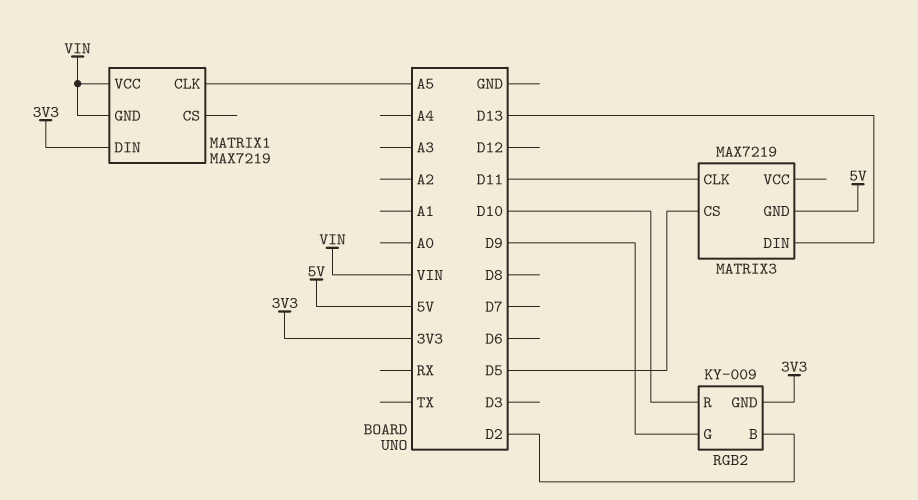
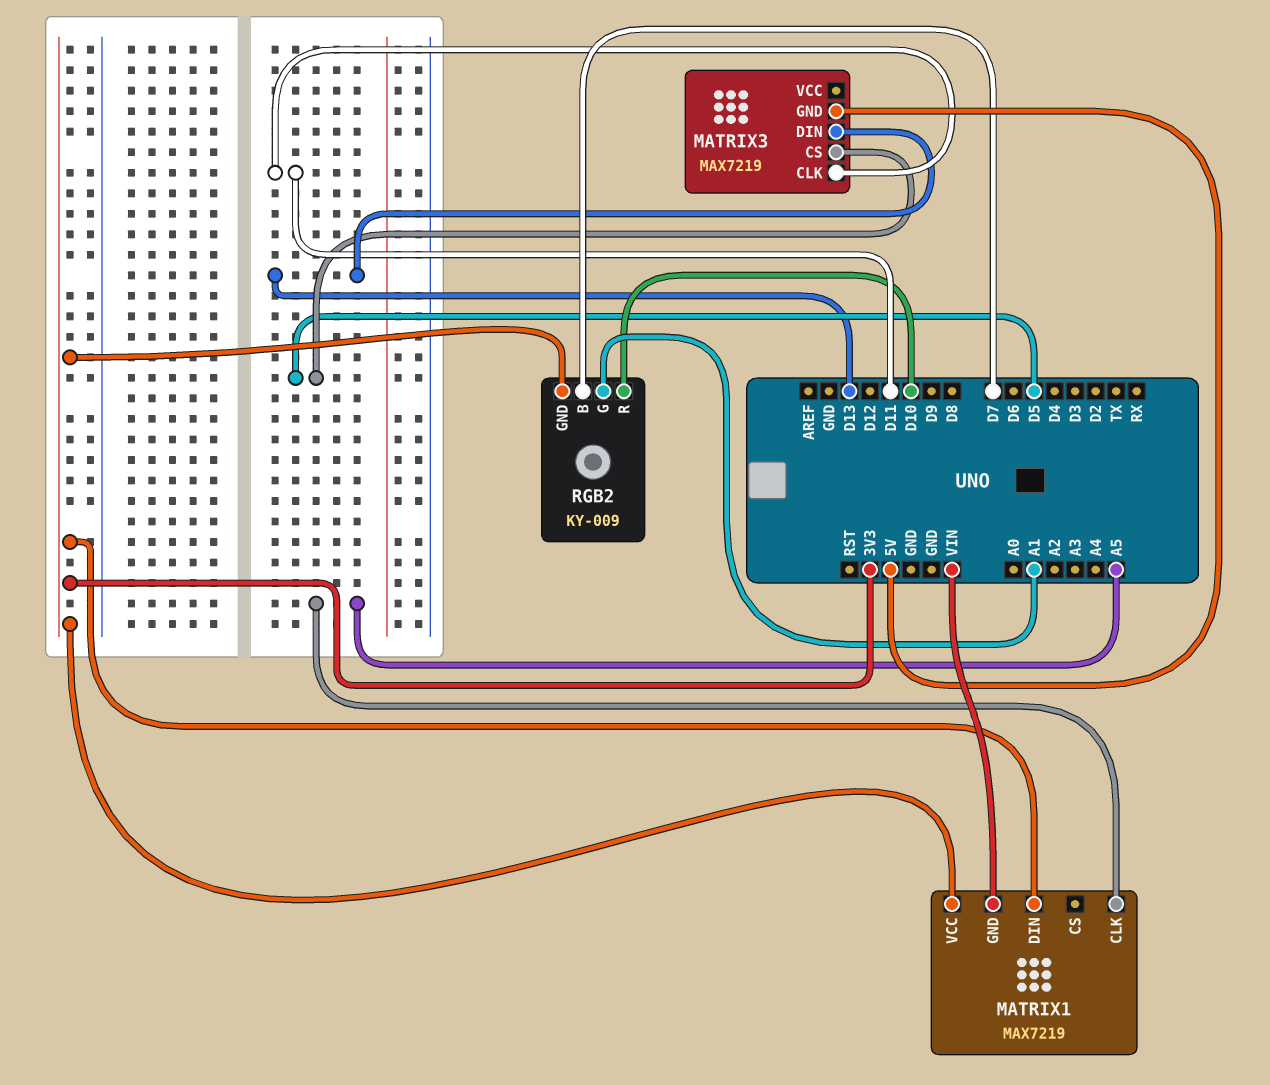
MATRIX1 pin VCC: VIN -> 3V3
RGB2 pin B: D2 -> D7
RGB2 pin G: D9 -> A1

